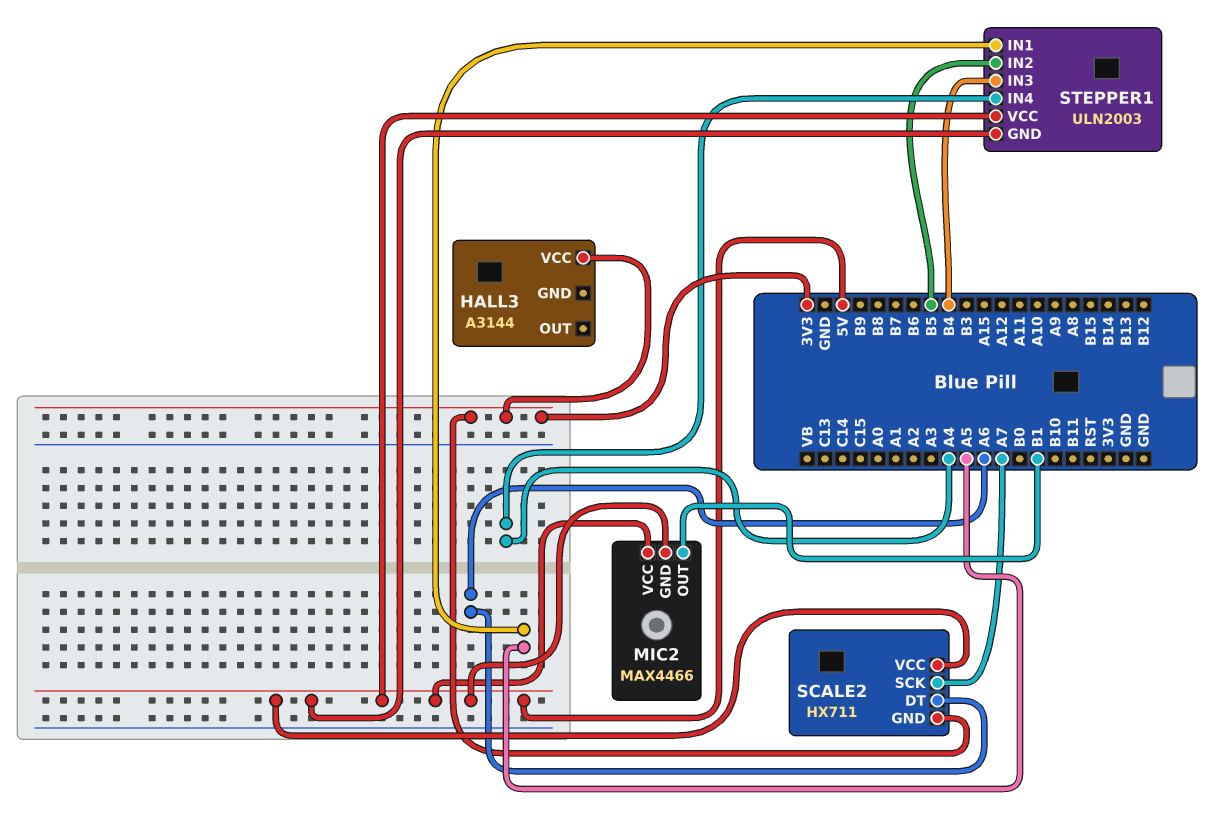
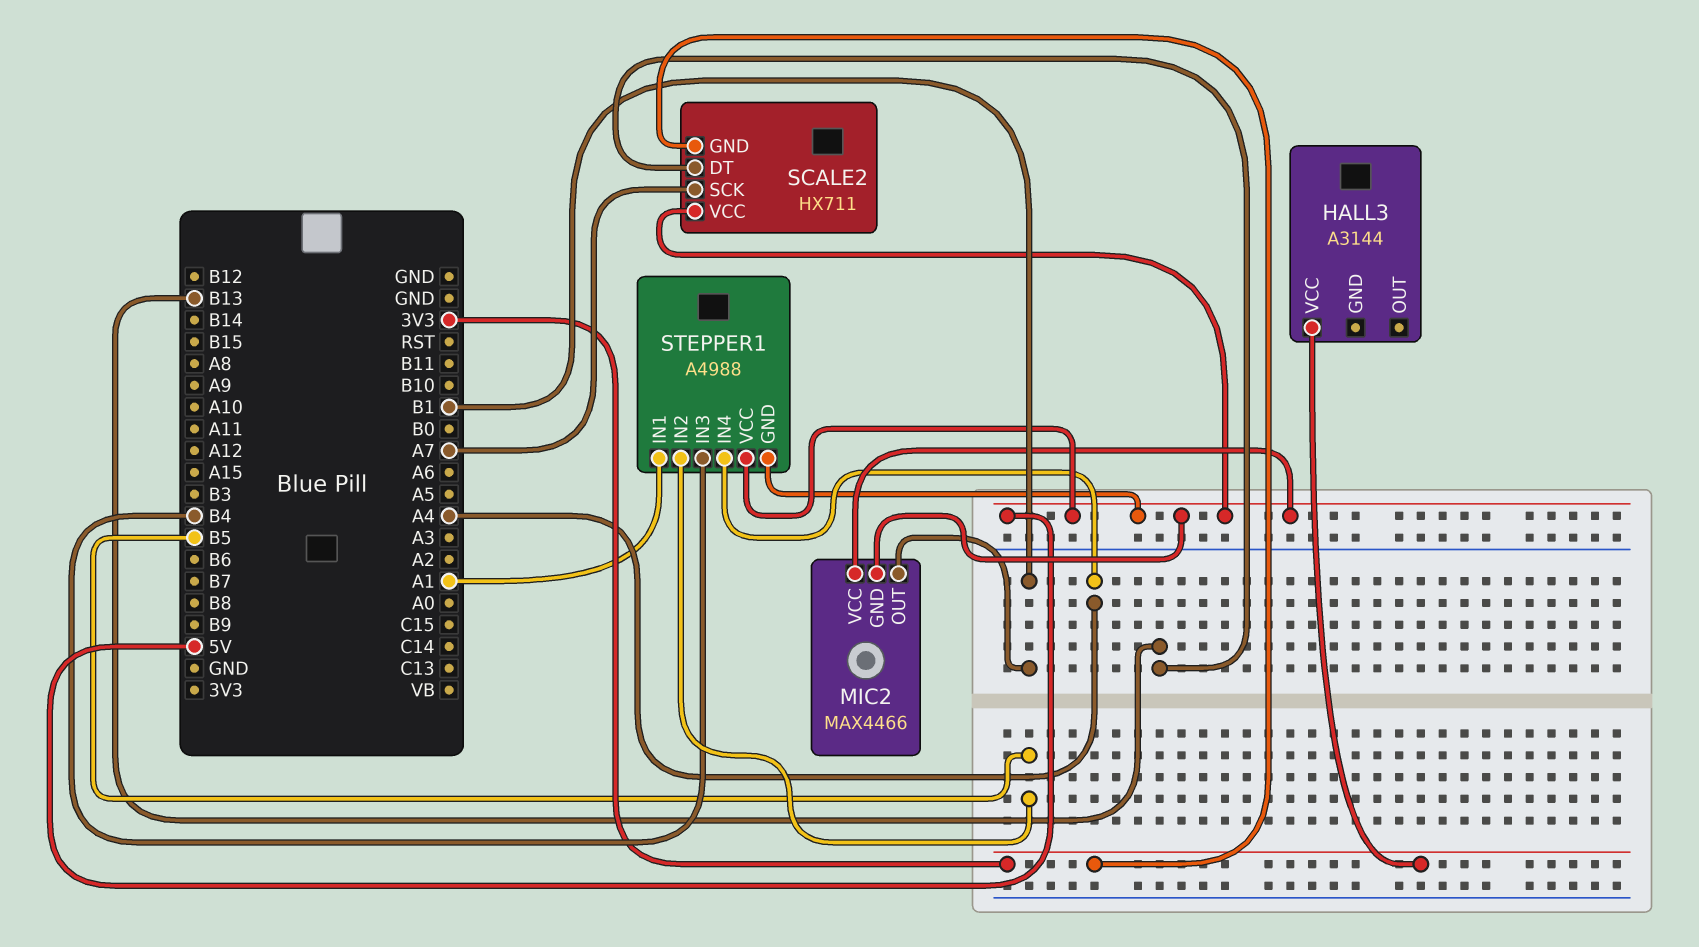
SCALE2 pin DT: A6 -> B13
STEPPER1: ULN2003 -> A4988
STEPPER1 pin IN1: A5 -> A1

